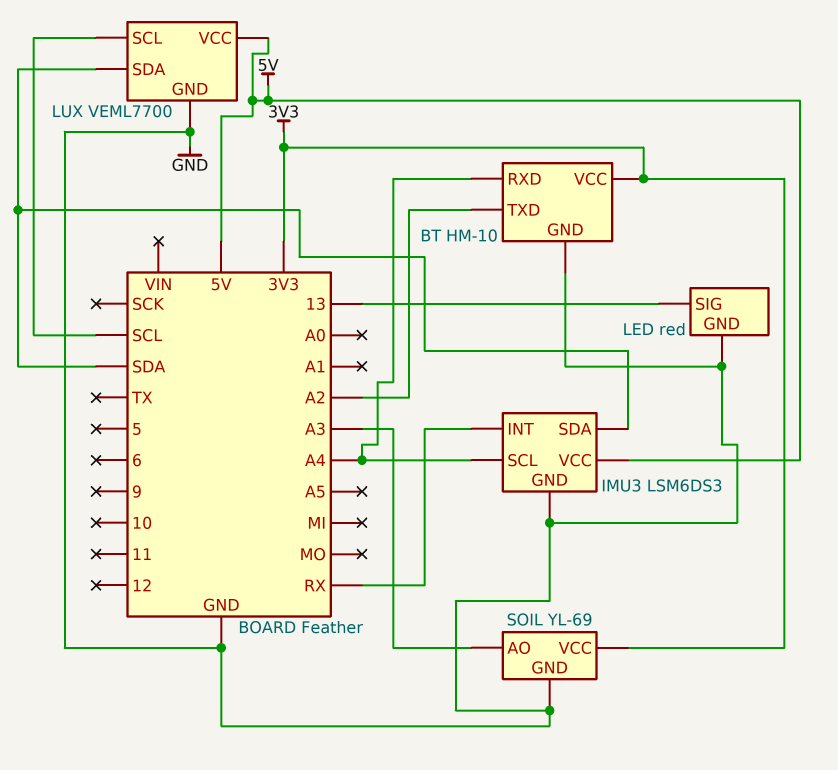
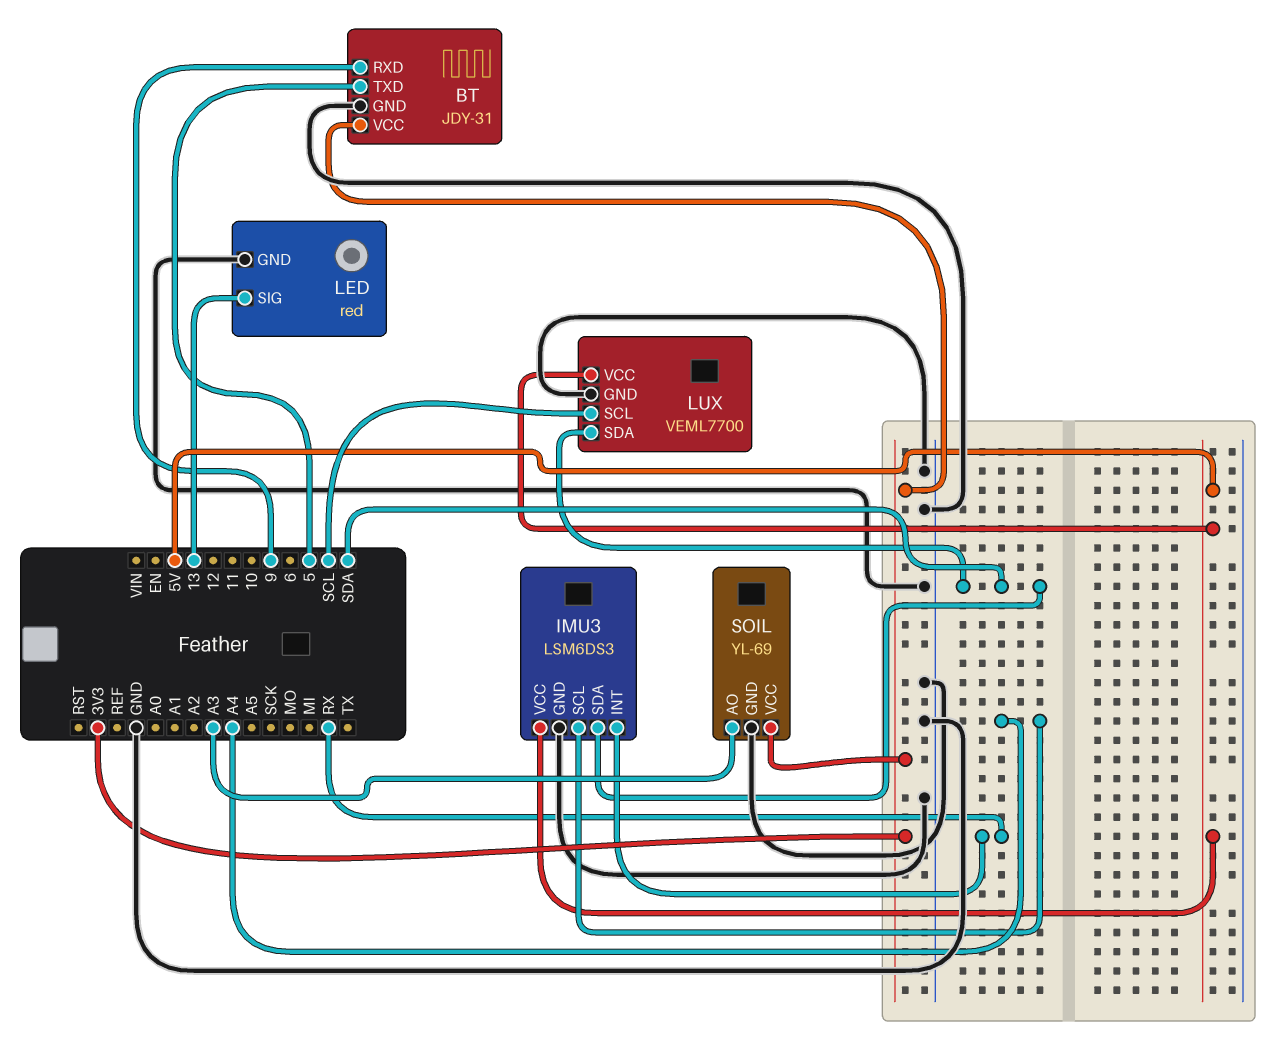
BT: HM-10 -> JDY-31
BT pin RXD: A4 -> 9
BT pin TXD: A2 -> 5

